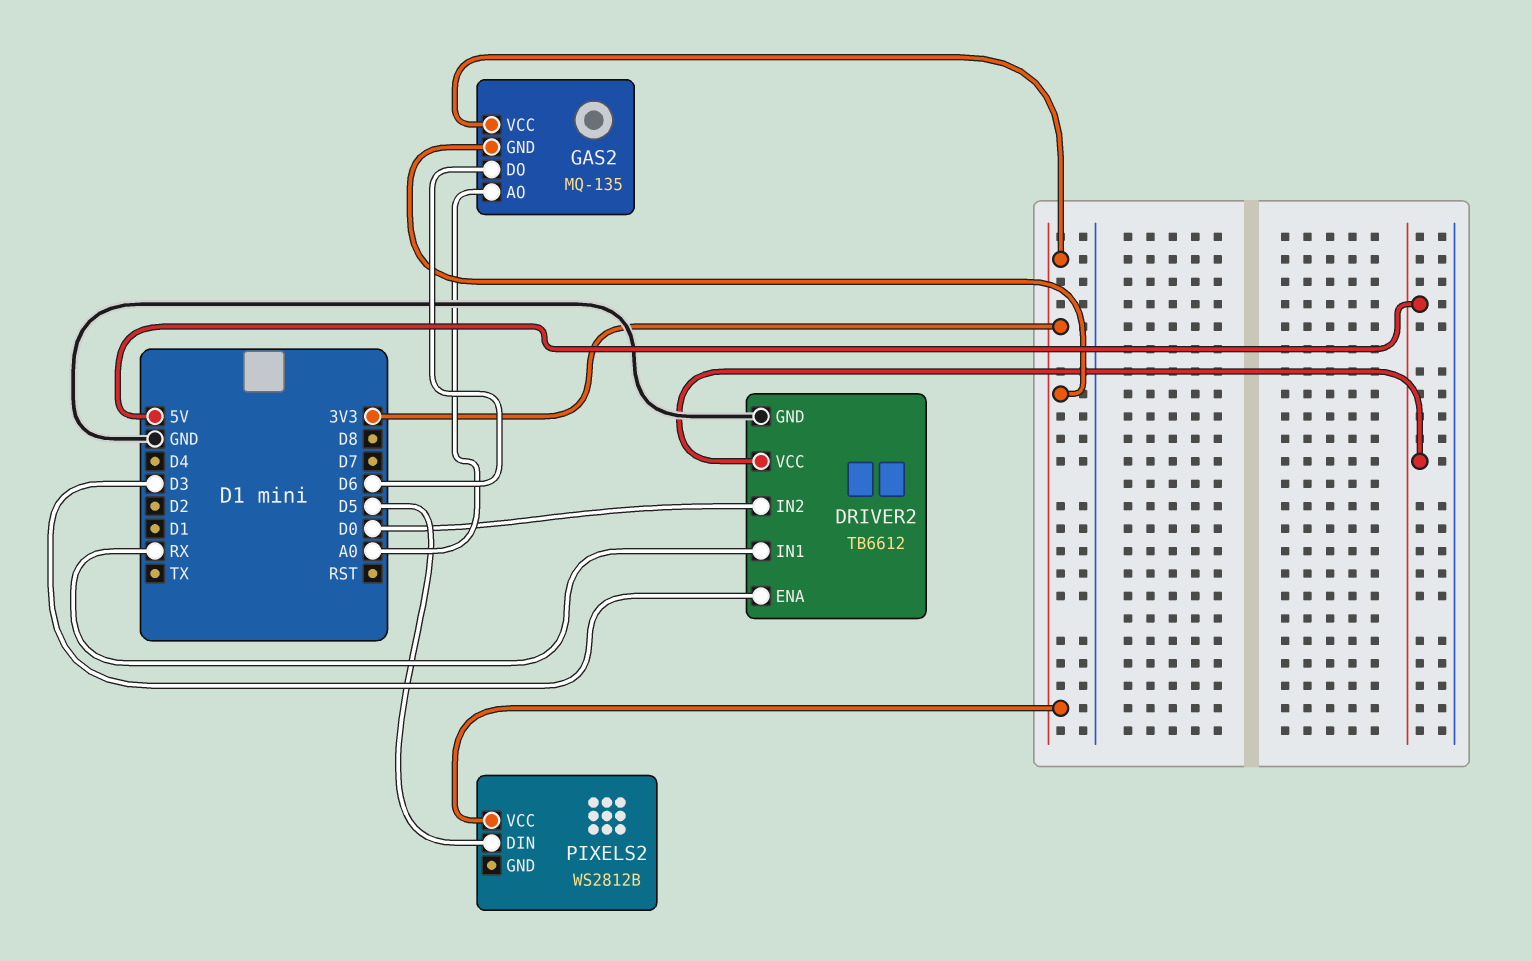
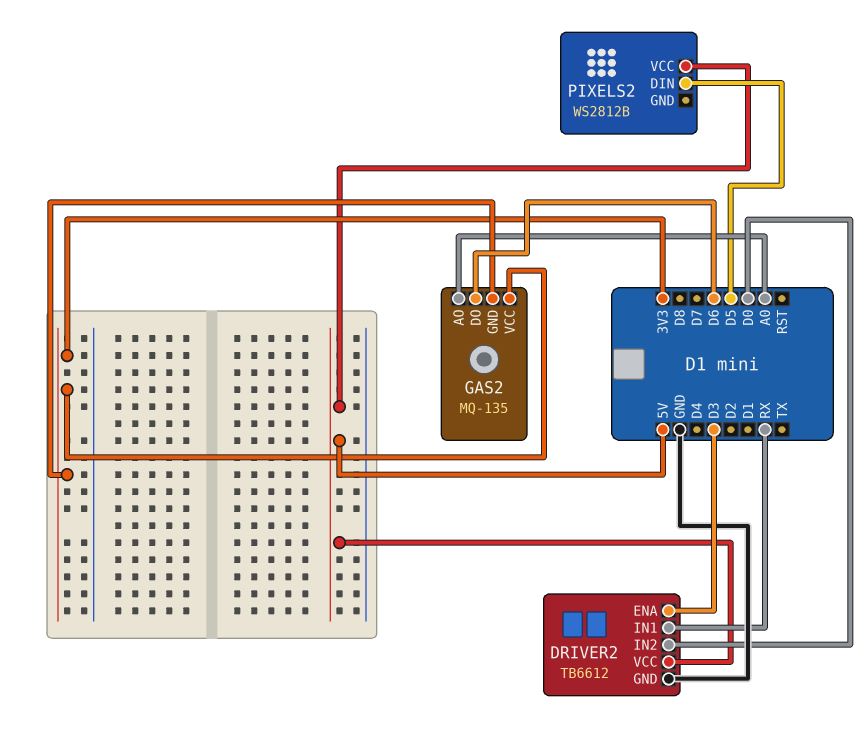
PIXELS2 pin VCC: 3V3 -> 5V

